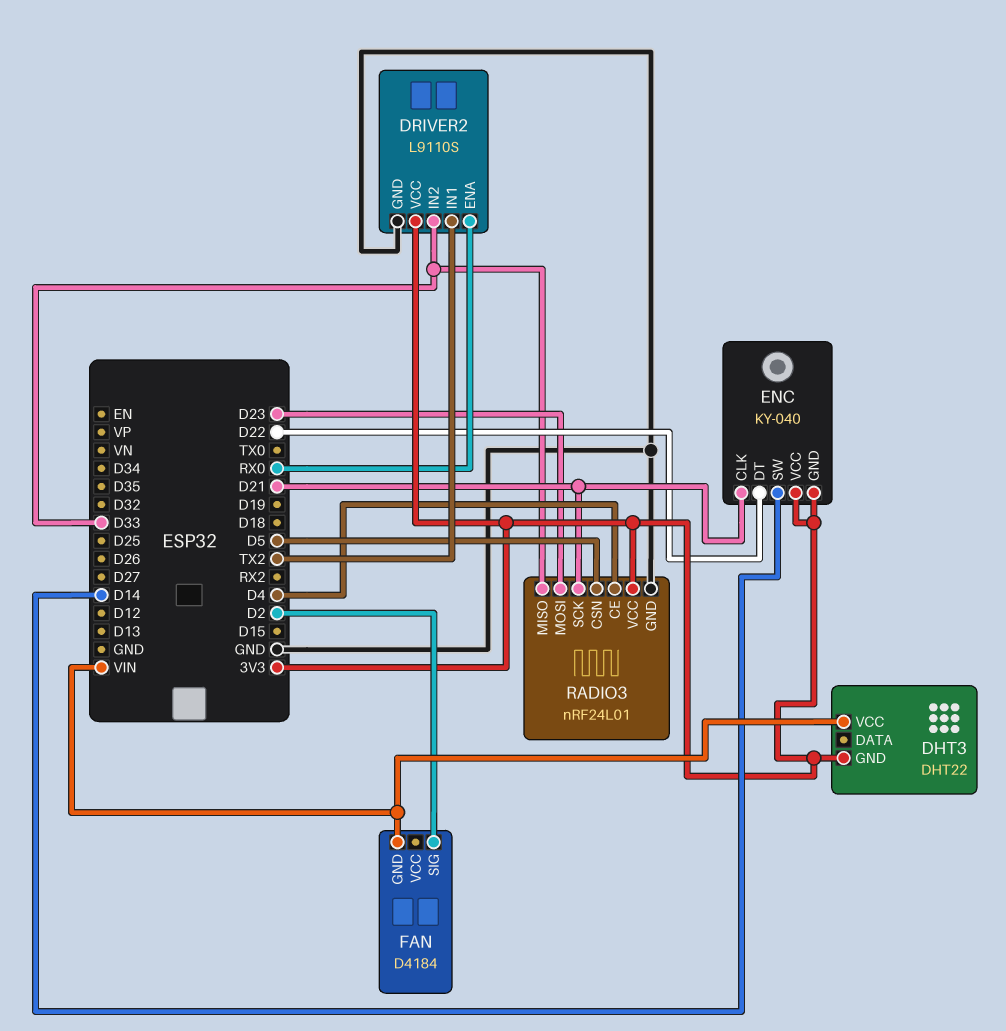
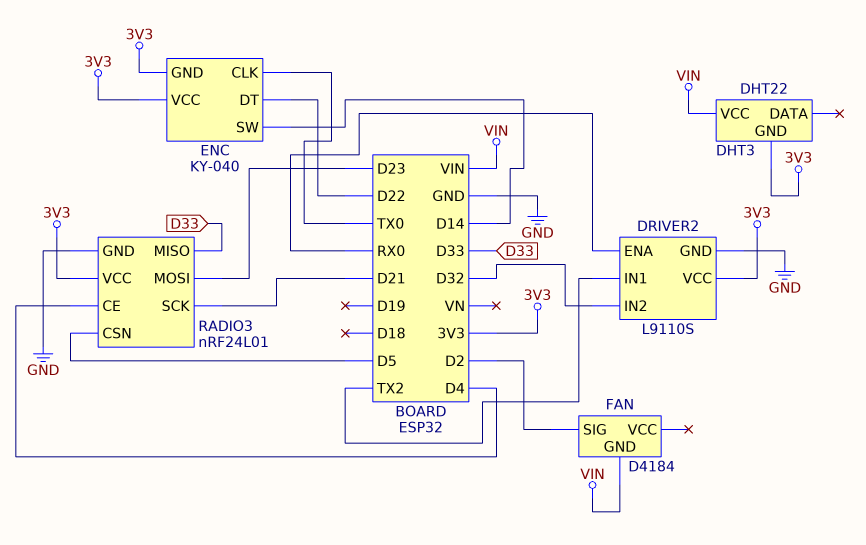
DRIVER2 pin IN2: D33 -> D32
ENC pin CLK: D21 -> TX0

